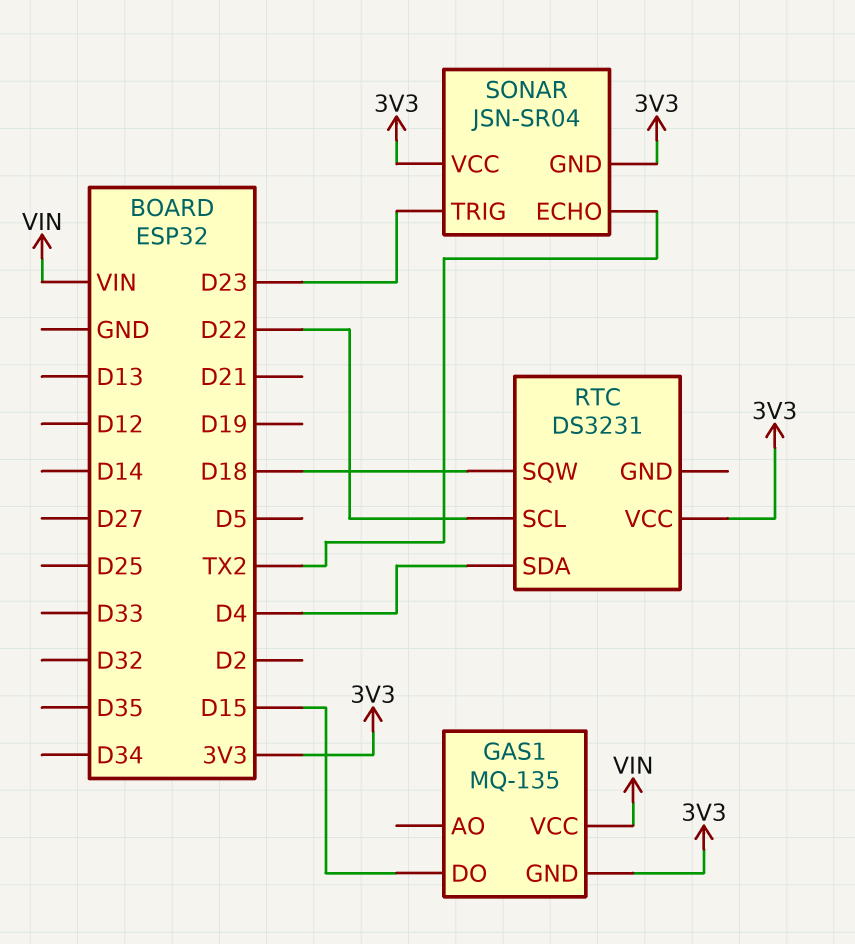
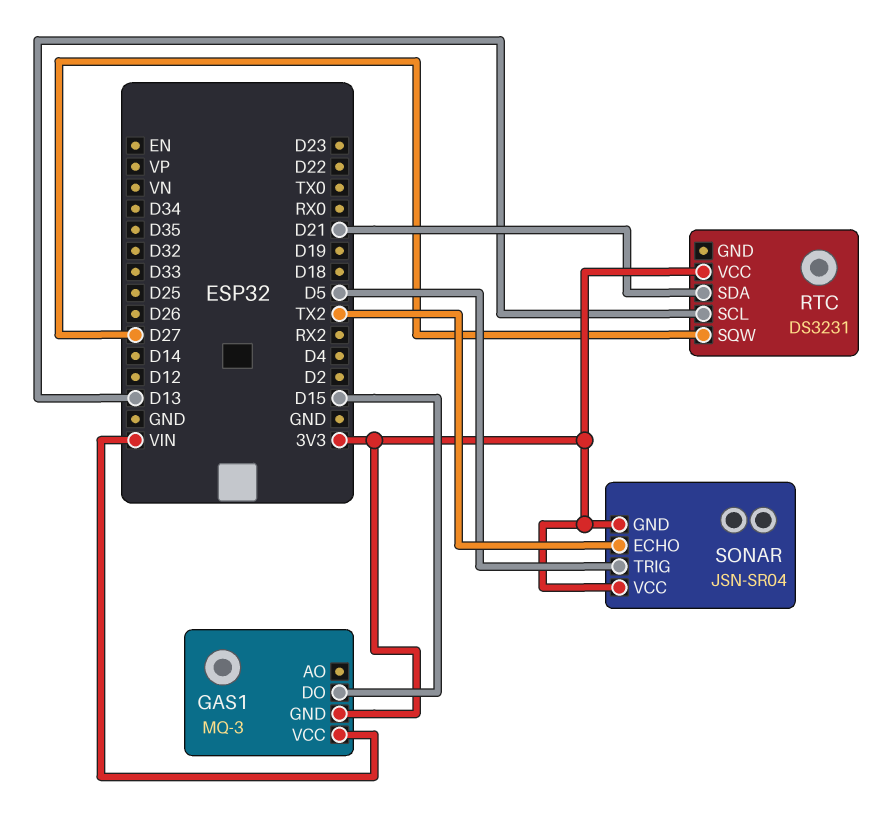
GAS1: MQ-135 -> MQ-3
RTC pin SCL: D22 -> D13
RTC pin SDA: D4 -> D21
RTC pin SQW: D18 -> D27
SONAR pin TRIG: D23 -> D5

